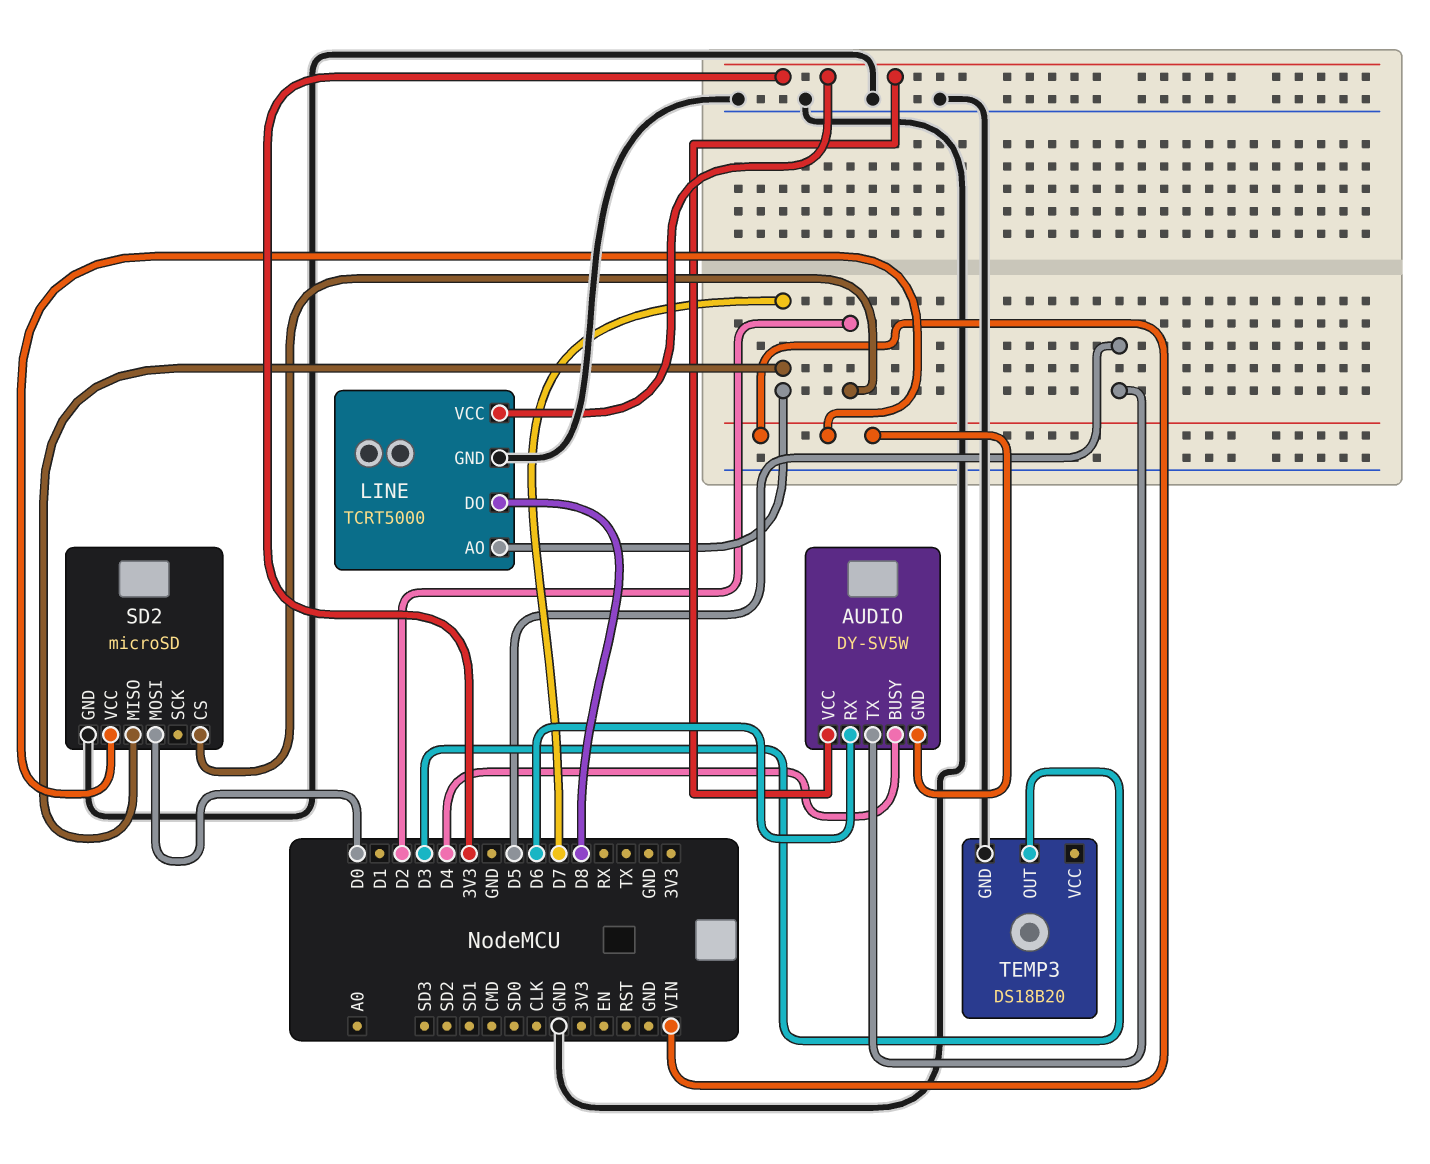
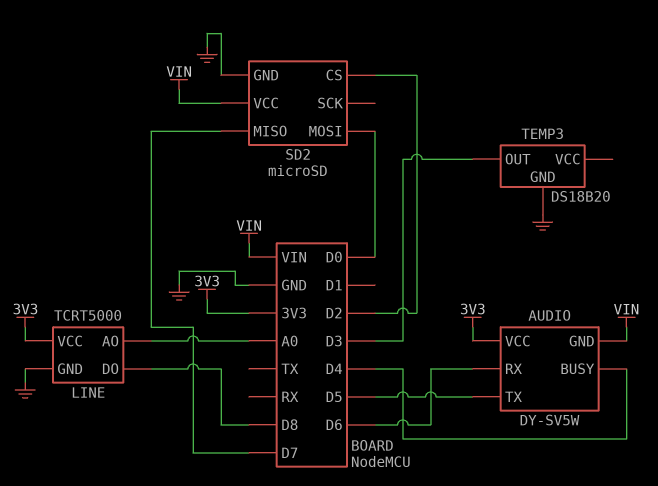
LINE pin AO: D7 -> A0

